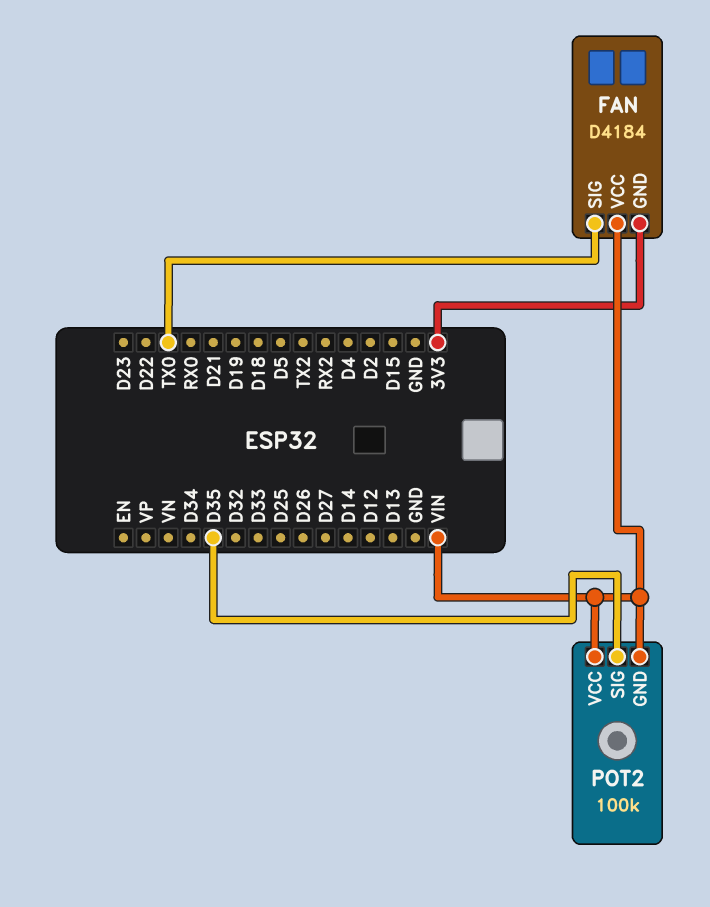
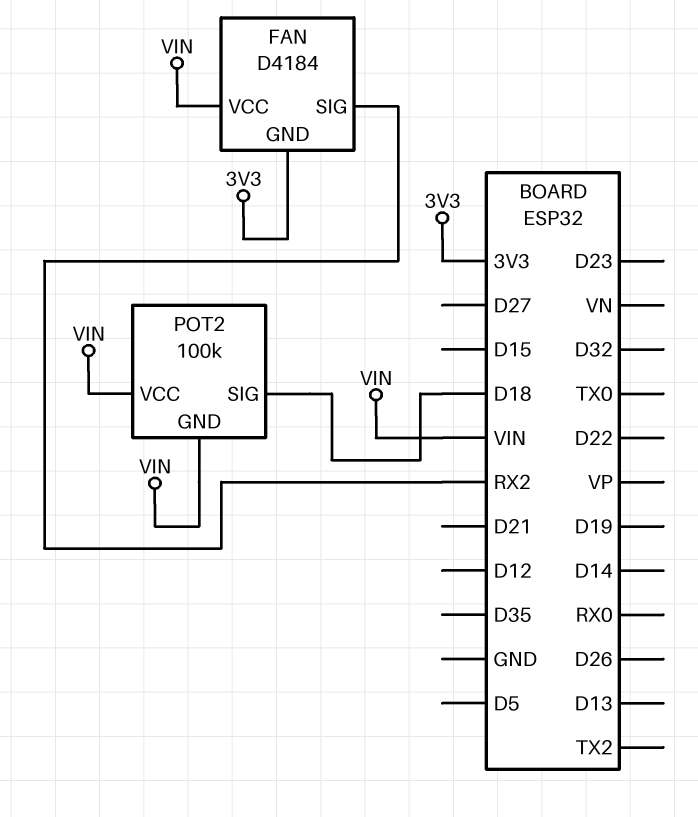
FAN pin SIG: TX0 -> RX2
POT2 pin SIG: D35 -> D18

